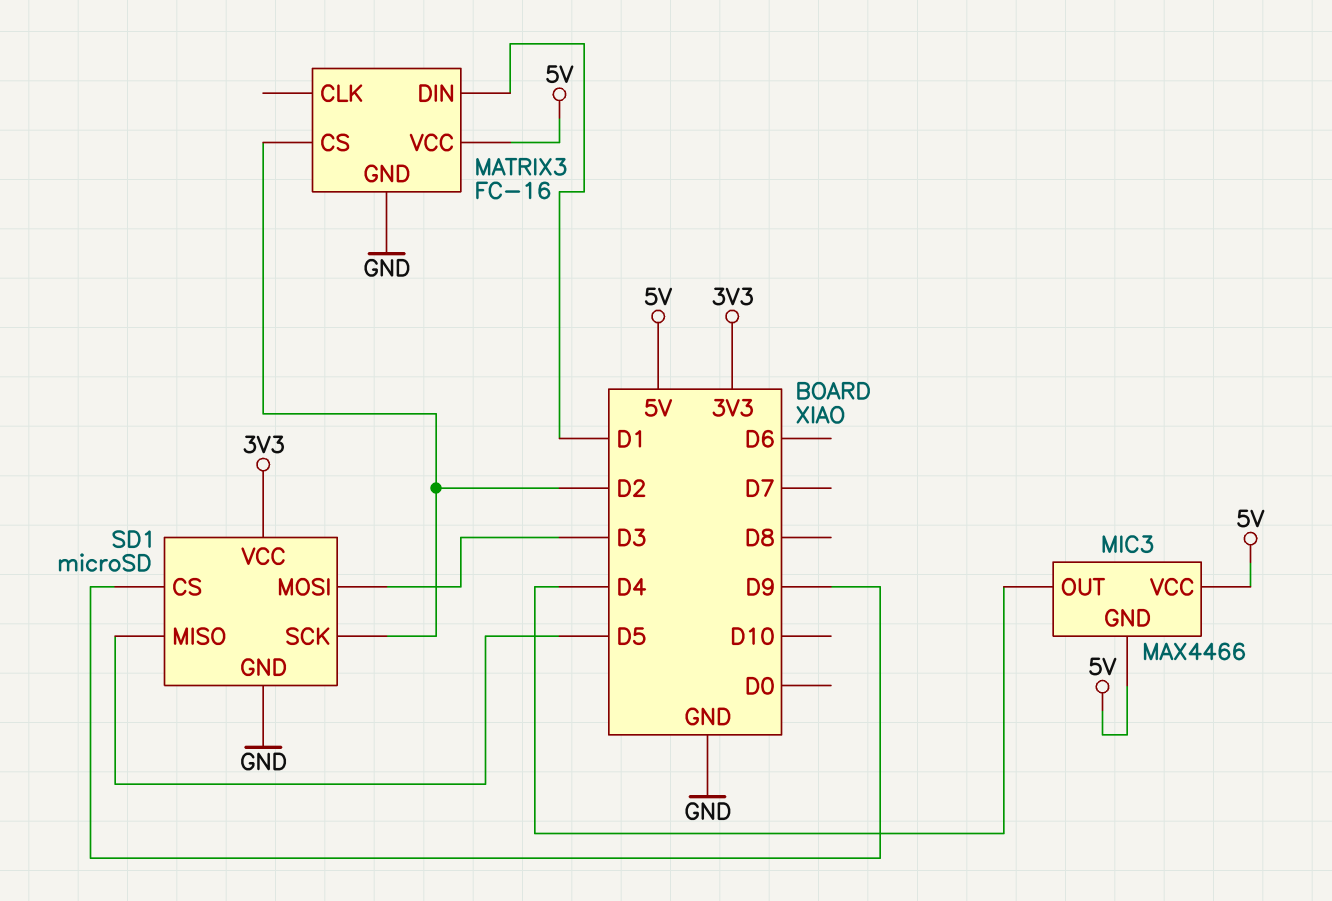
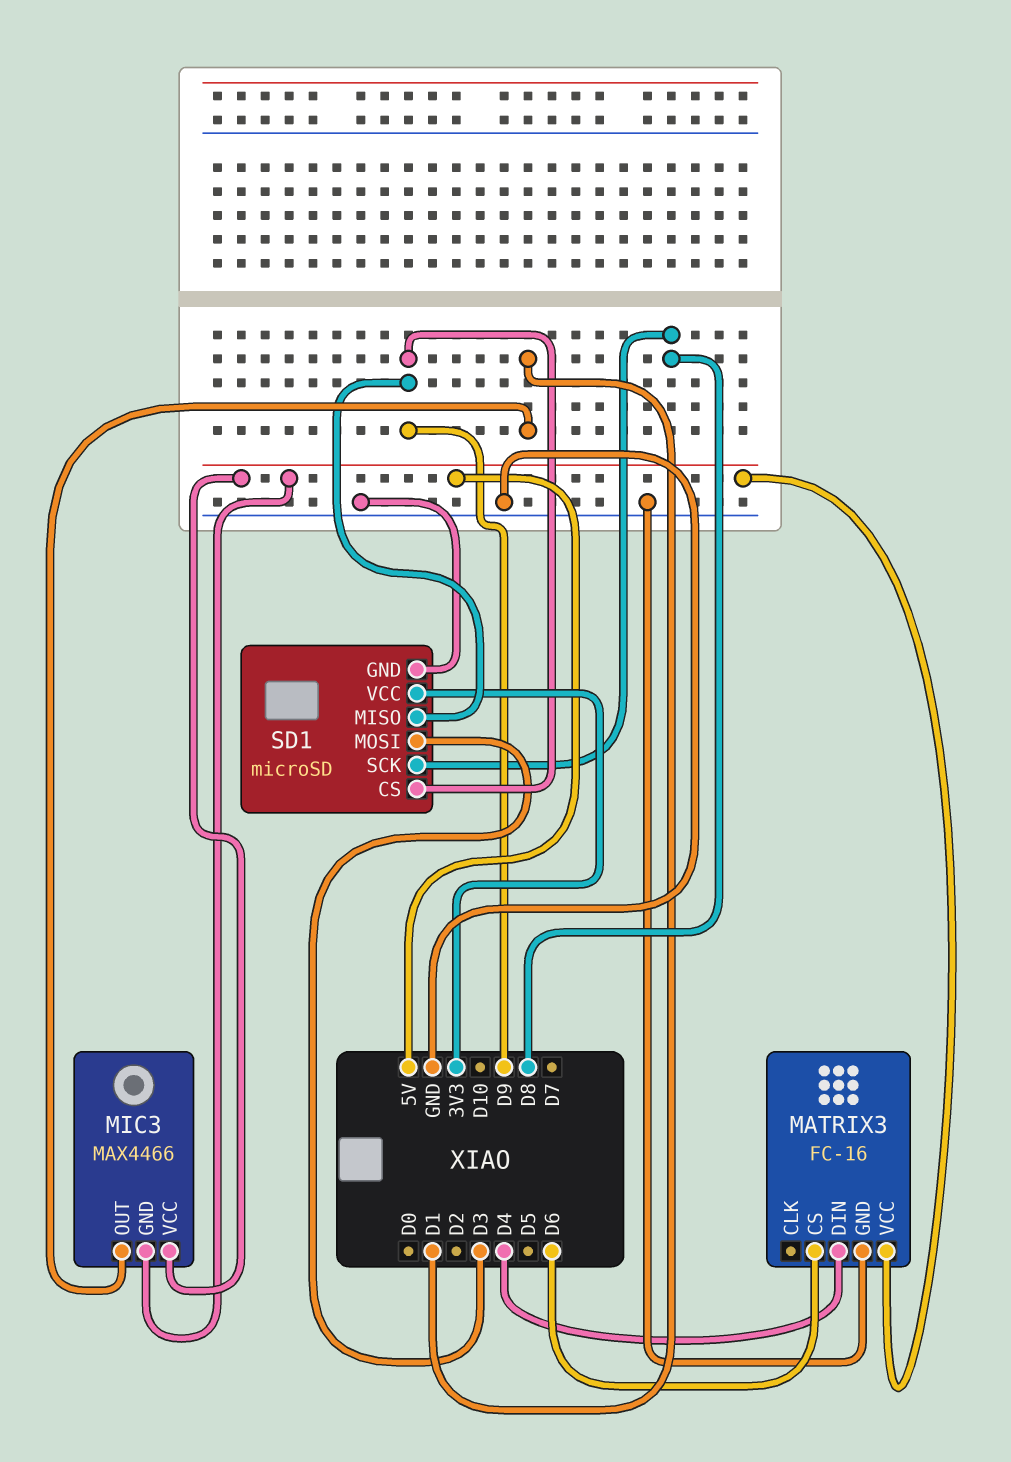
MATRIX3 pin CS: D2 -> D6
MATRIX3 pin DIN: D1 -> D4
MIC3 pin OUT: D4 -> D1
SD1 pin MISO: D5 -> D9
SD1 pin SCK: D2 -> D8

